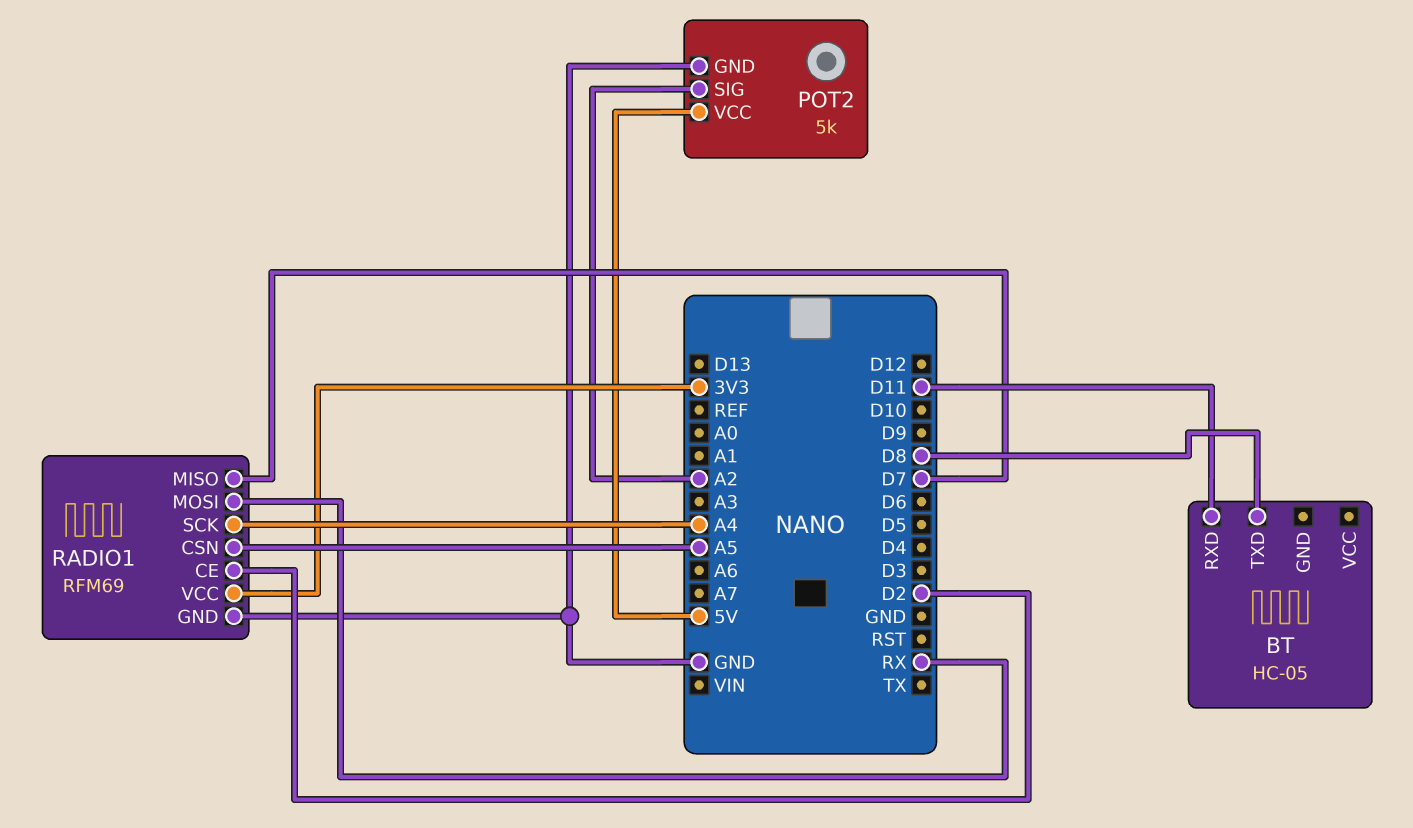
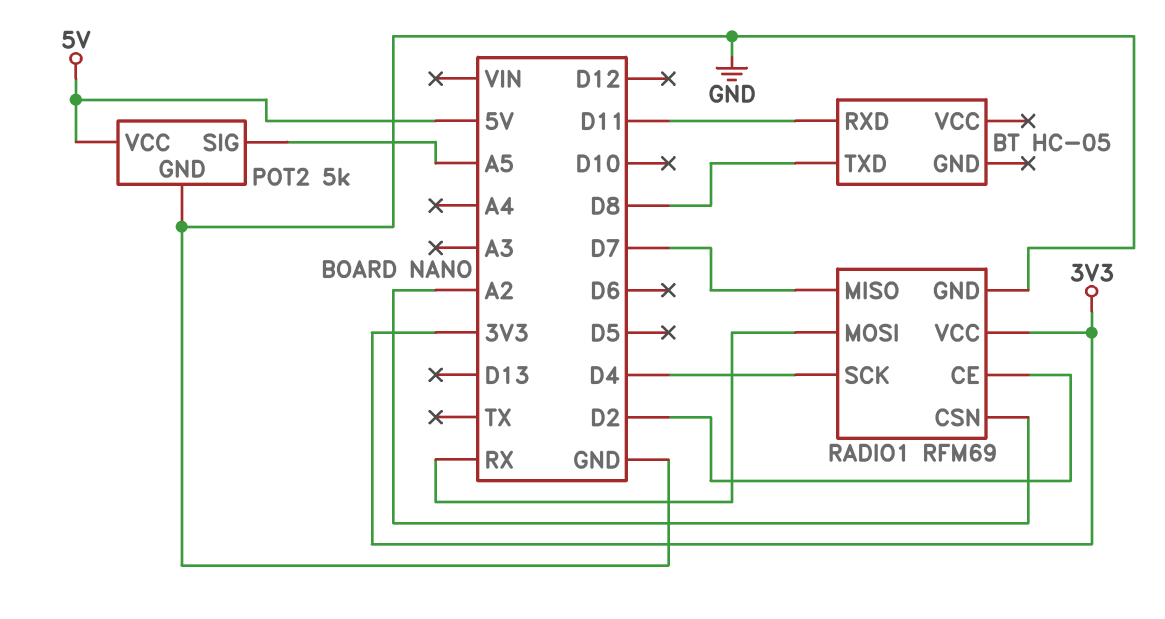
POT2 pin SIG: A2 -> A5
RADIO1 pin CSN: A5 -> A2
RADIO1 pin SCK: A4 -> D4

